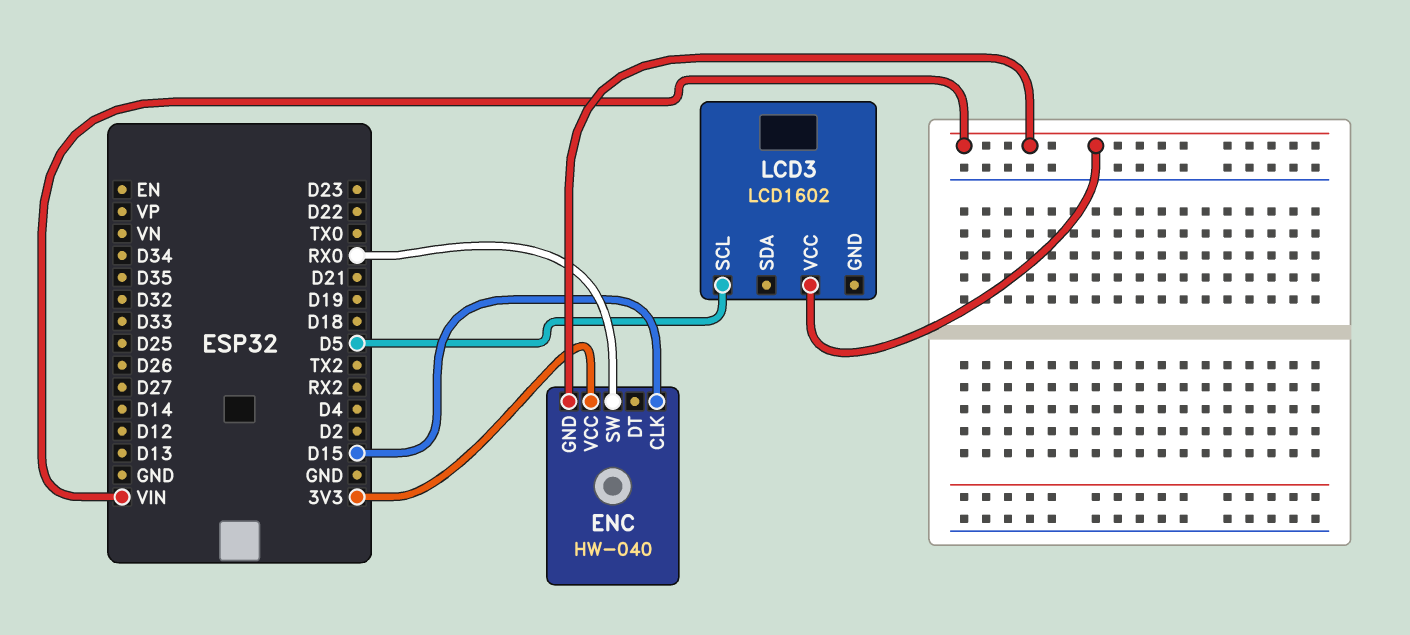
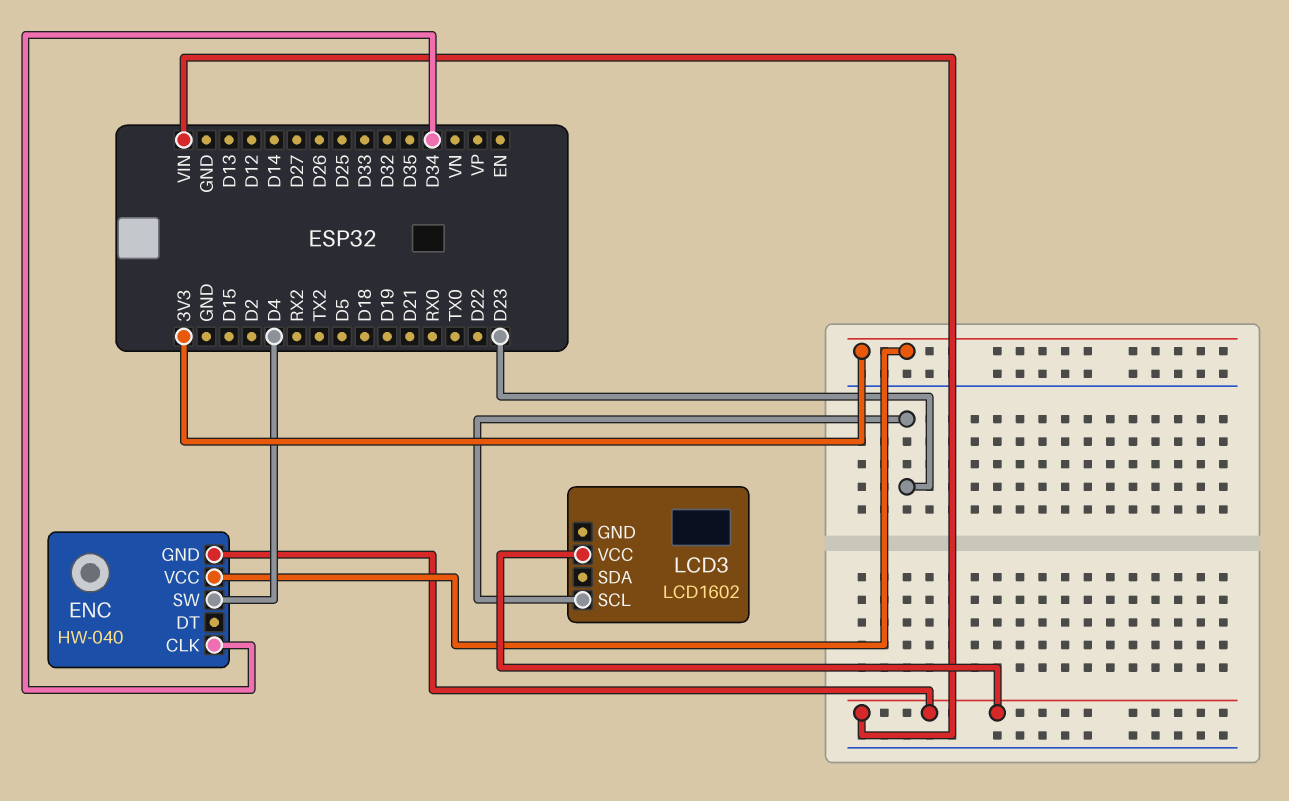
ENC pin CLK: D15 -> D34
ENC pin SW: RX0 -> D4
LCD3 pin SCL: D5 -> D23

